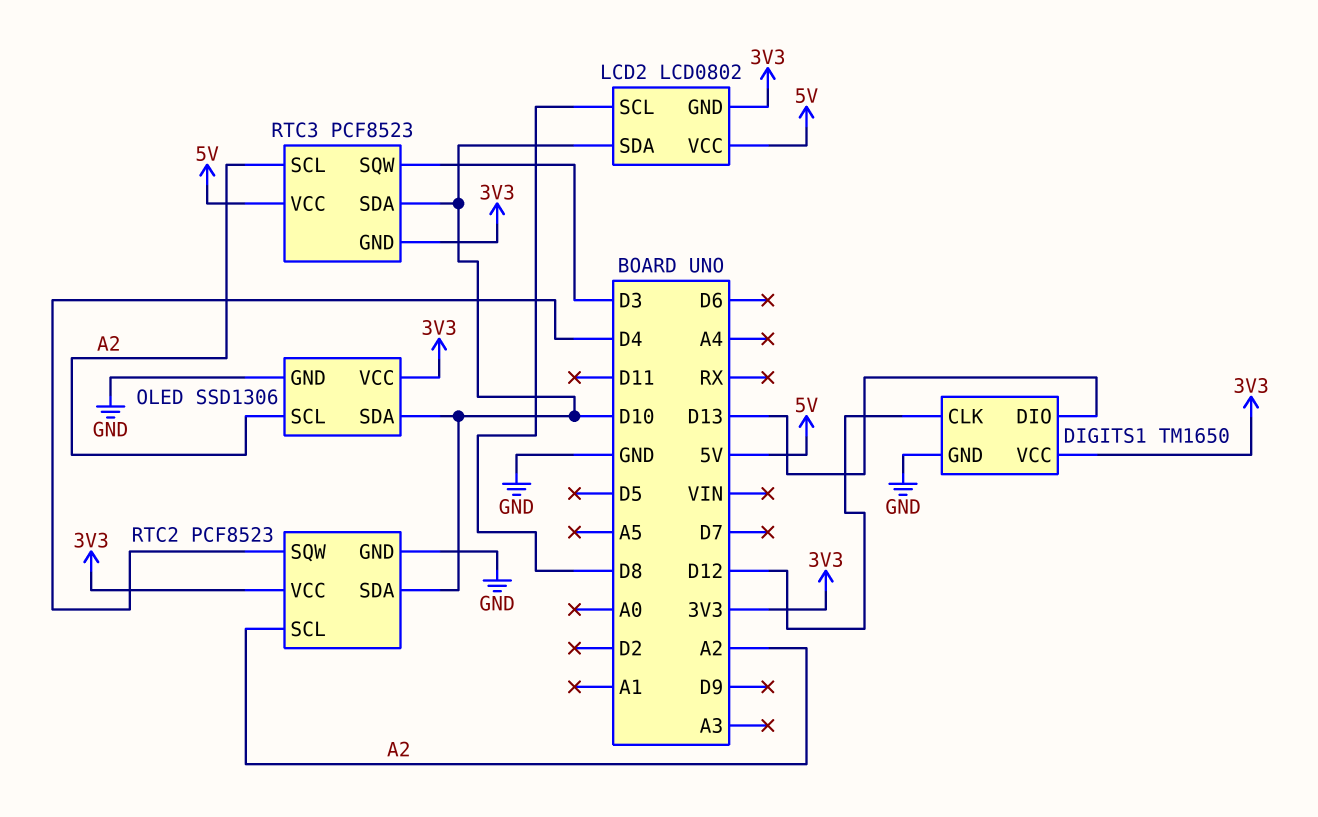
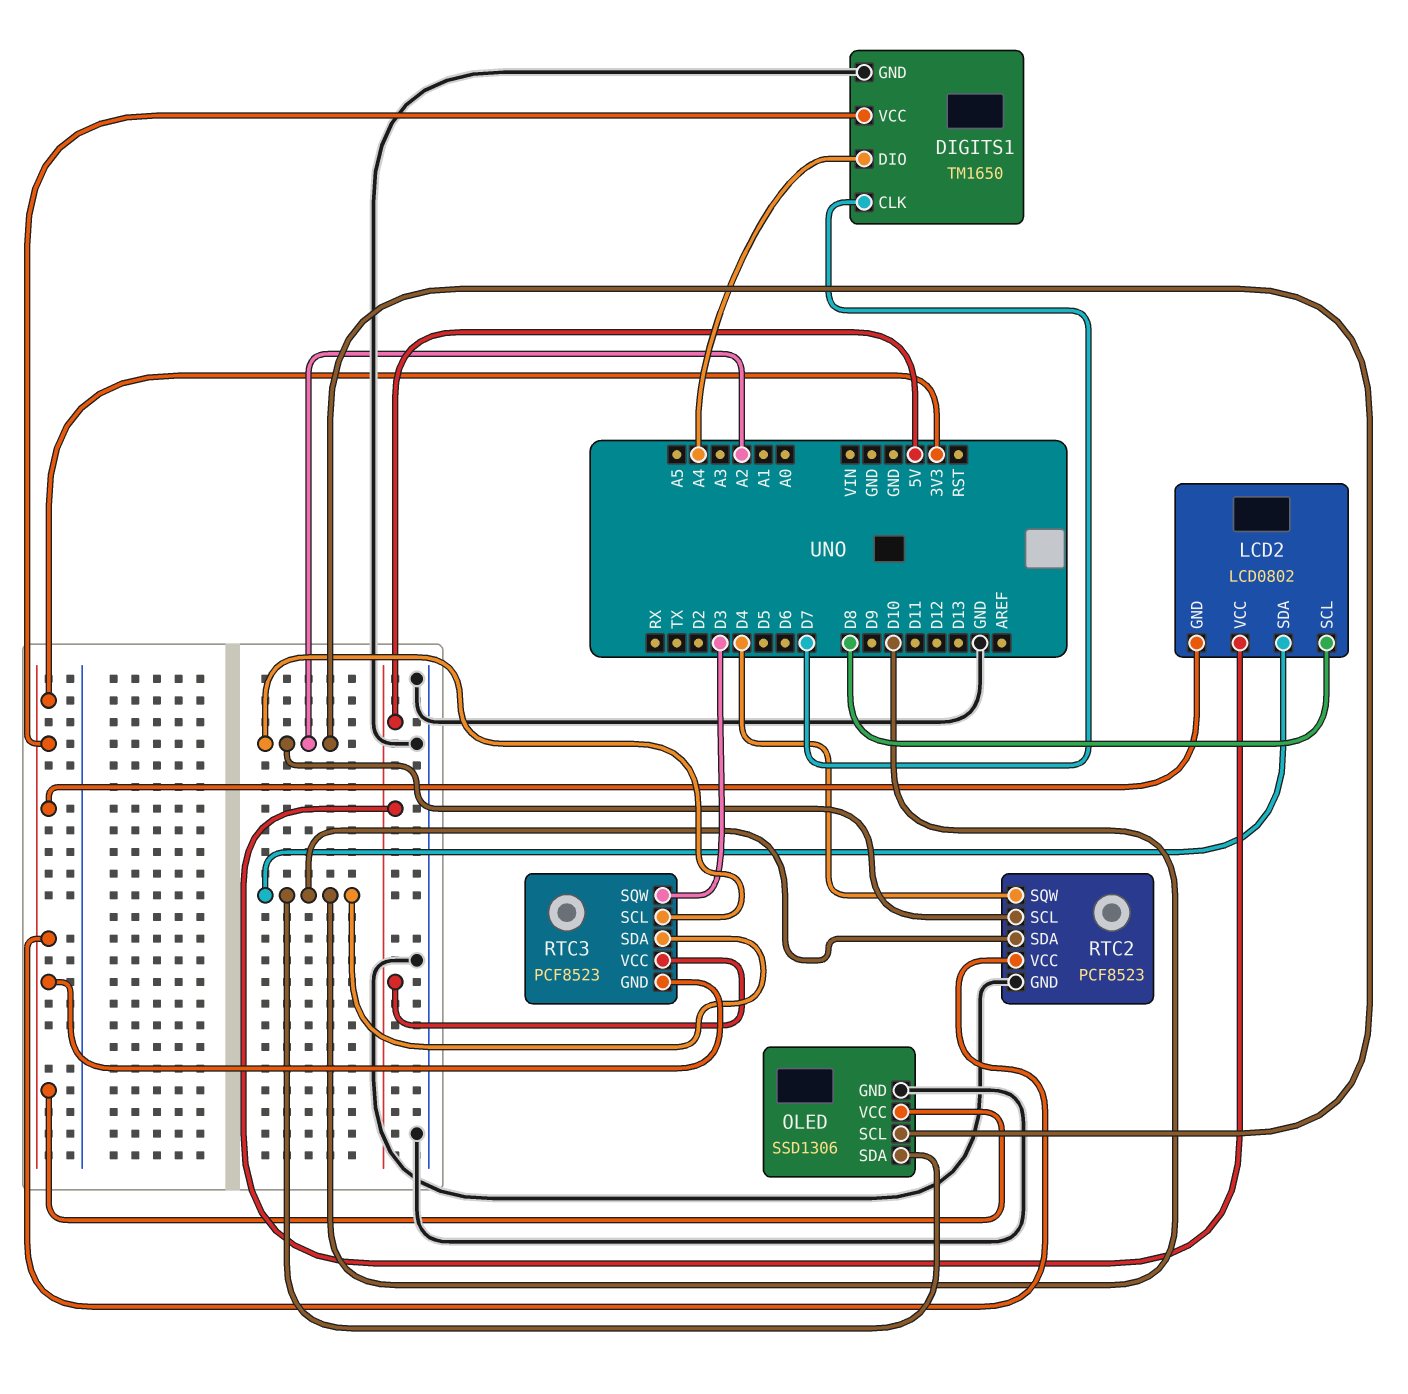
DIGITS1 pin CLK: D12 -> D7
DIGITS1 pin DIO: D13 -> A4

